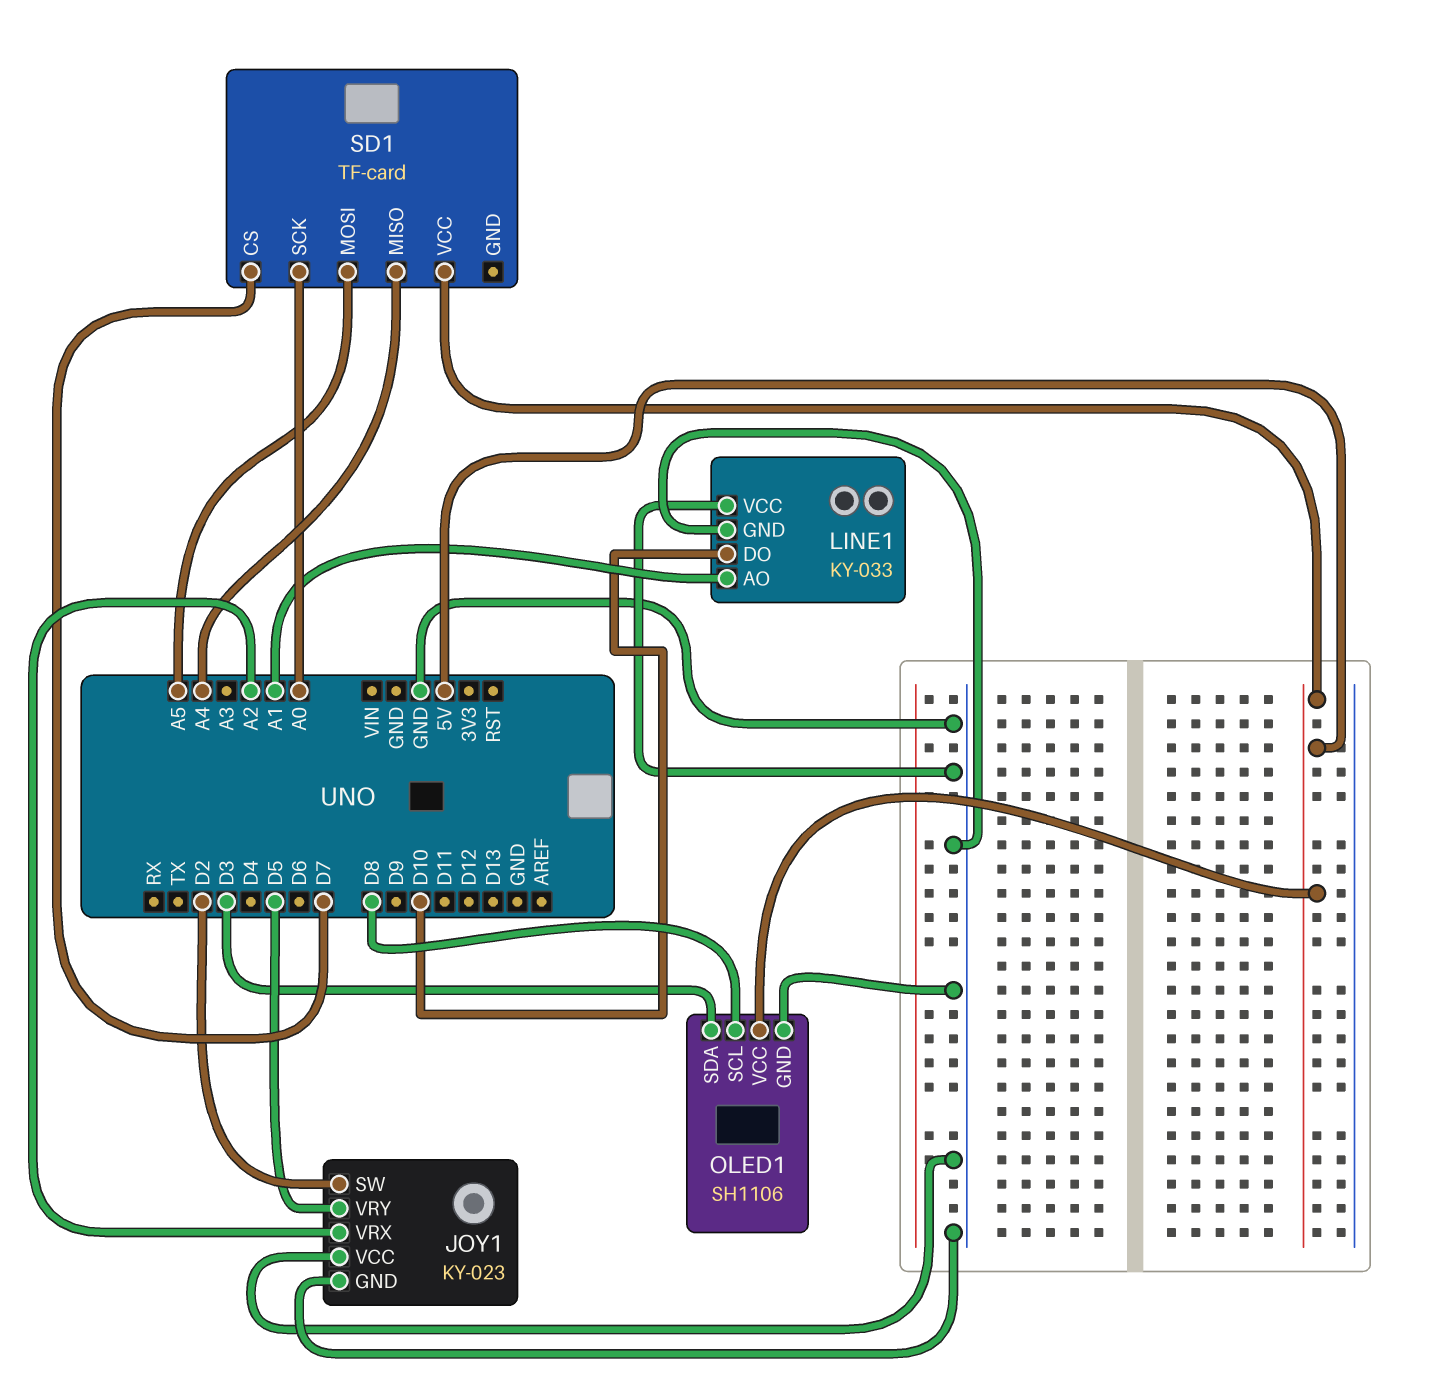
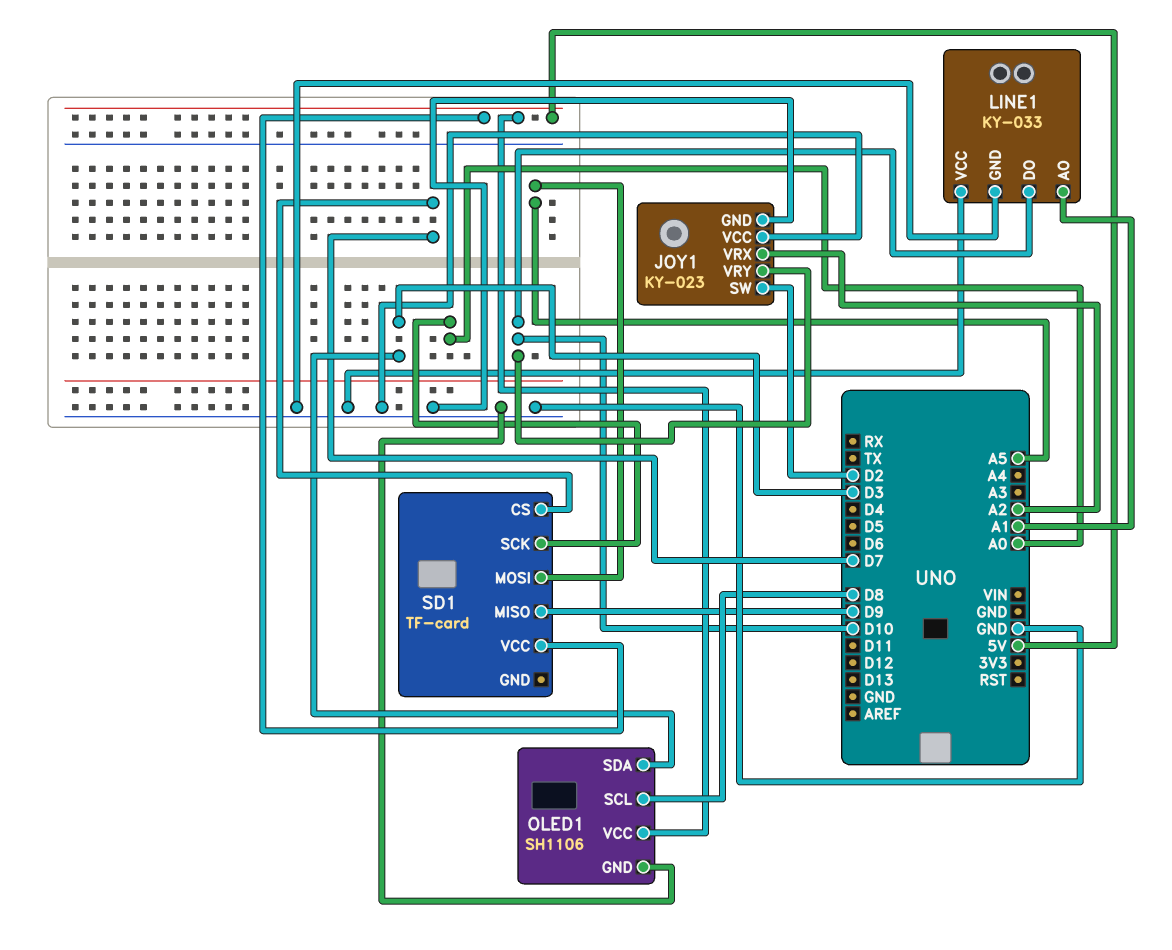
JOY1 pin VRY: D5 -> D10
SD1 pin MISO: A4 -> D9

